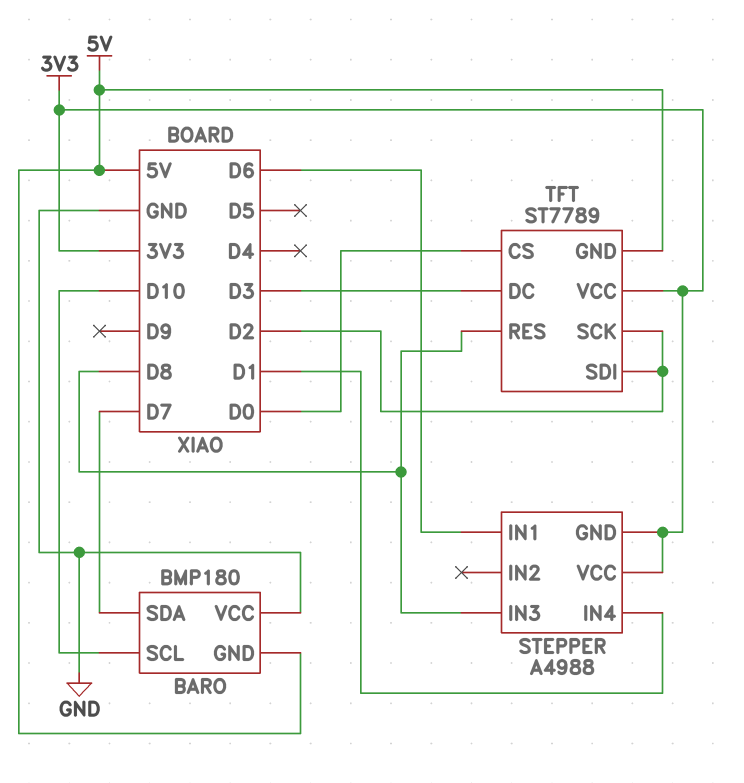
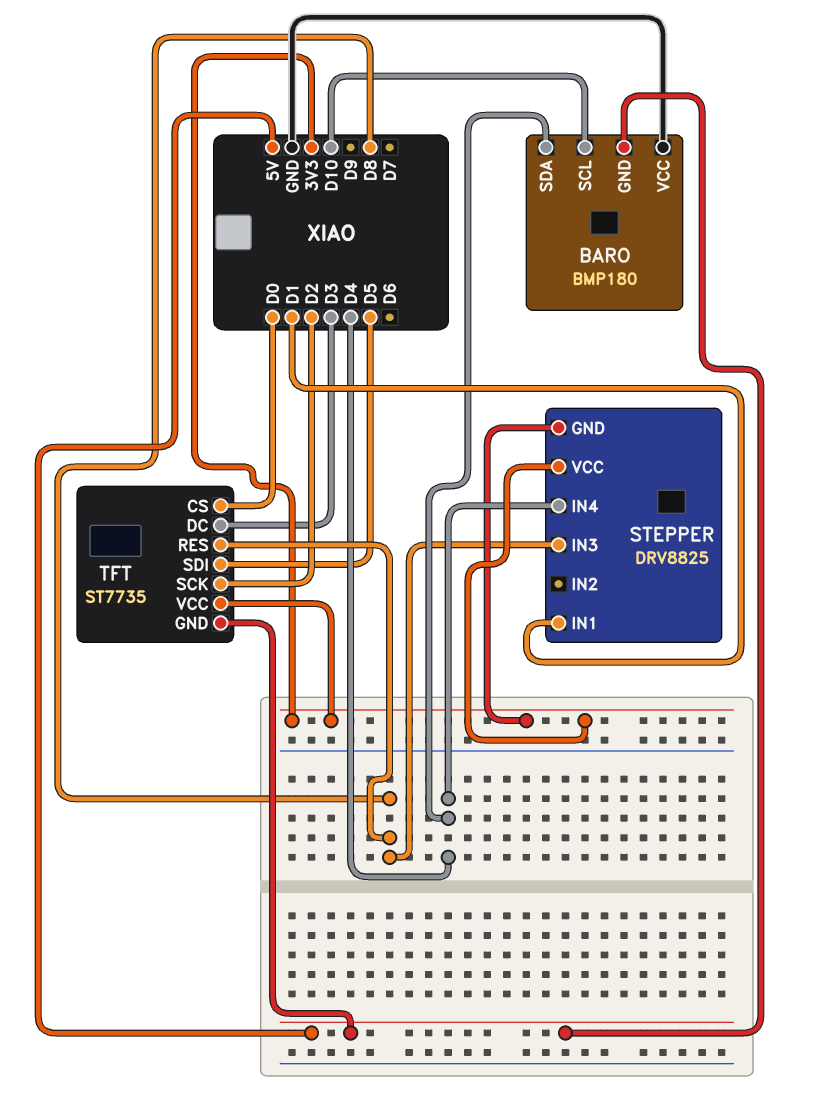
BARO pin SDA: D7 -> D4
STEPPER: A4988 -> DRV8825
STEPPER pin IN1: D6 -> D1
STEPPER pin IN4: D1 -> D4
TFT: ST7789 -> ST7735
TFT pin SDI: D2 -> D5

